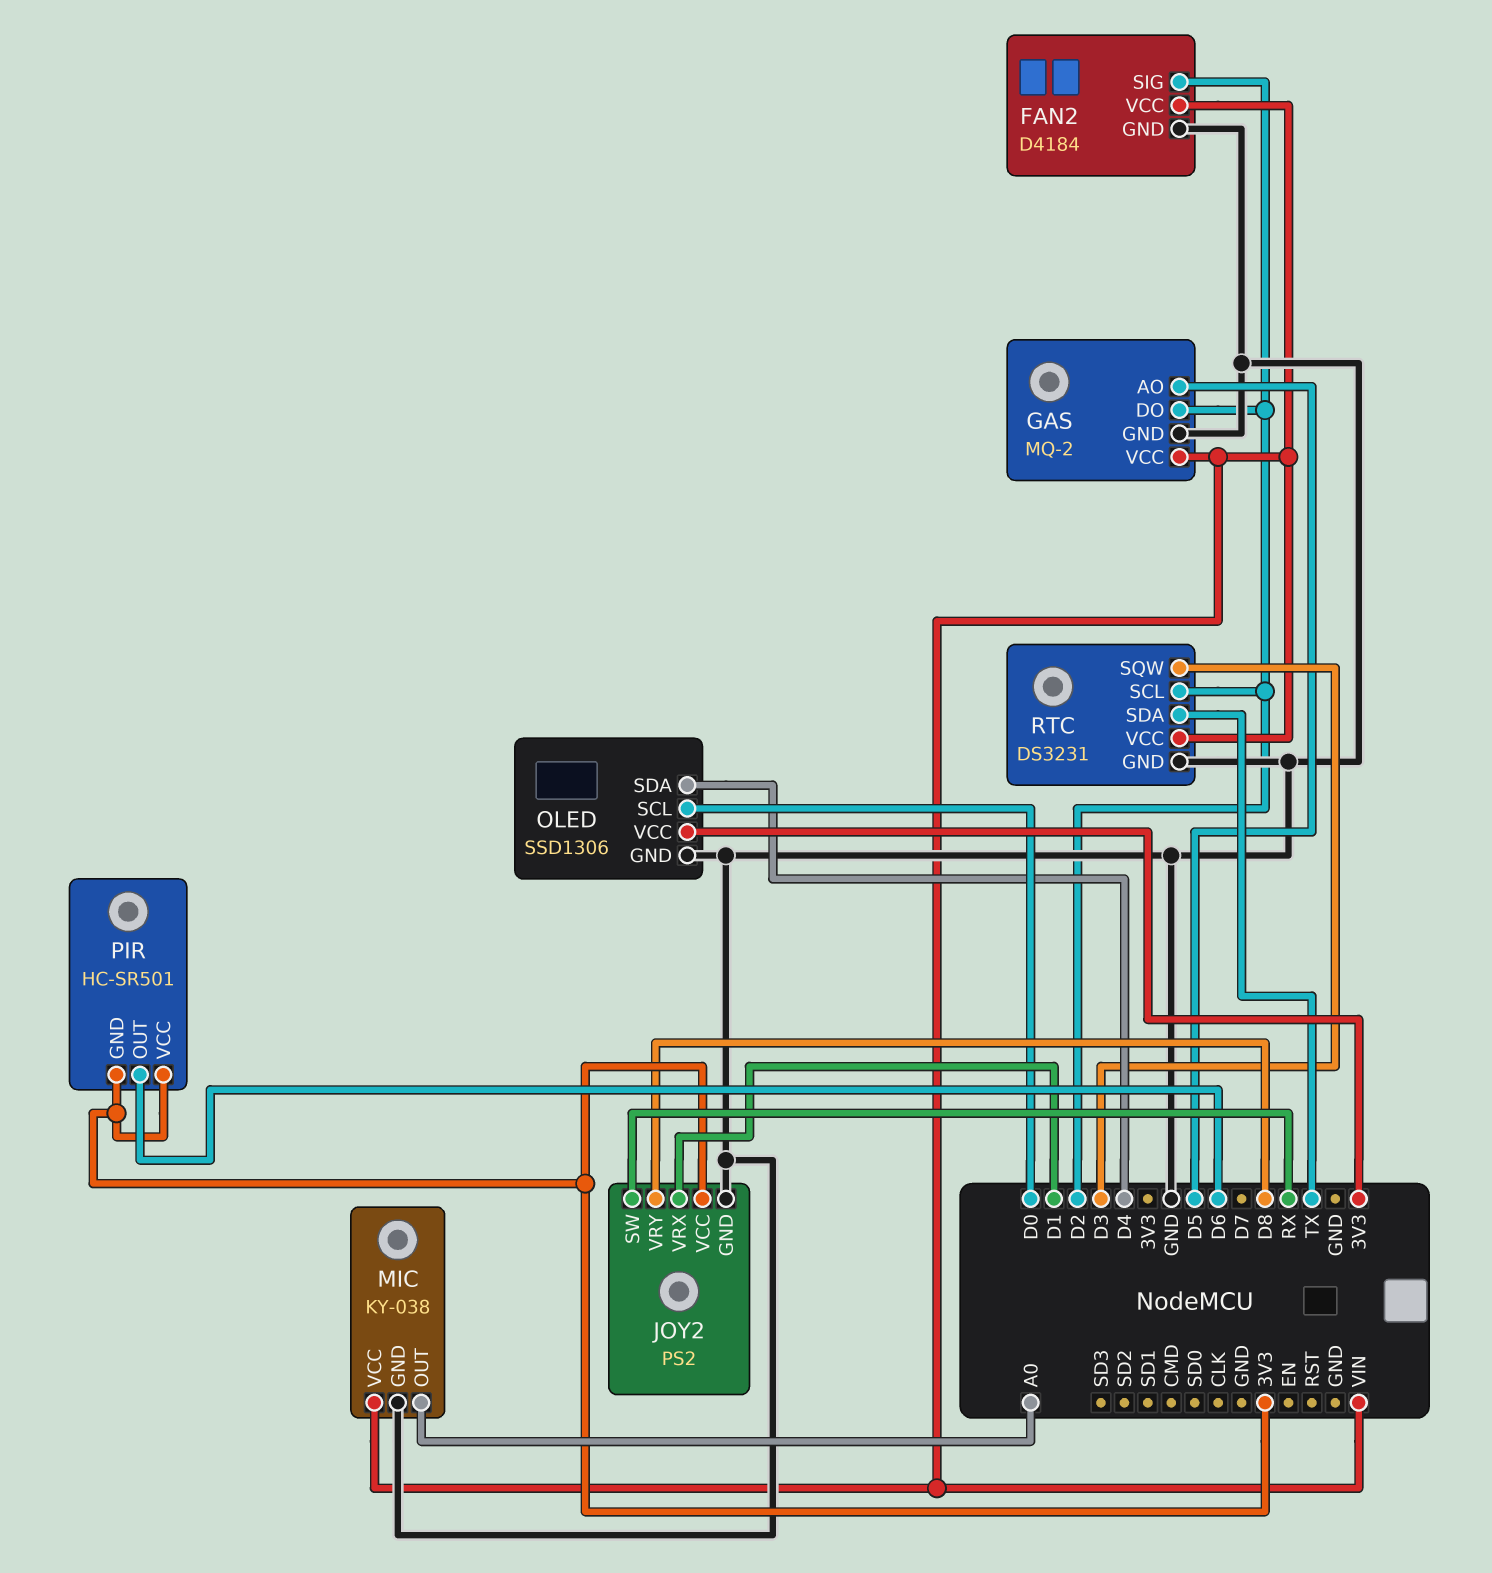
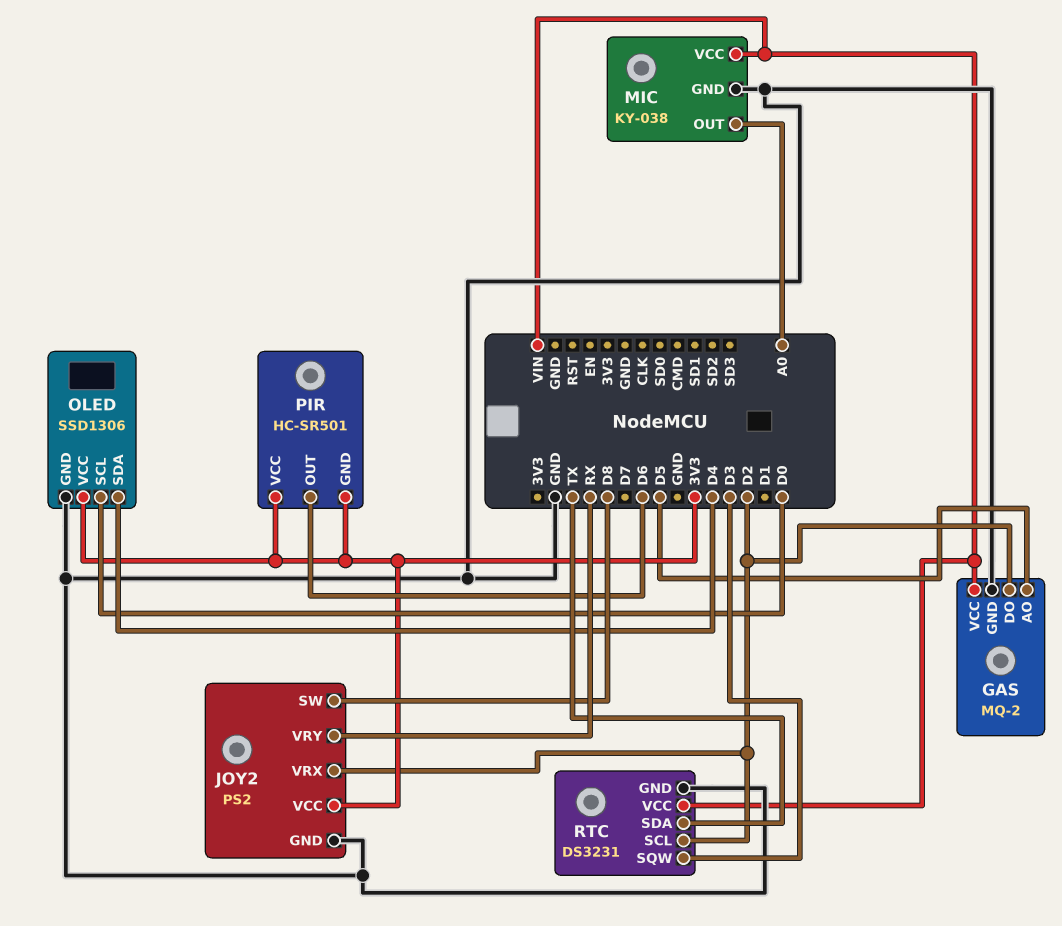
FAN2: D4184 -> none
FAN2 pin GND: GND -> none
FAN2 pin SIG: D2 -> none
FAN2 pin VCC: VIN -> none
JOY2 pin SW: RX -> D8
JOY2 pin VRX: D1 -> D2
JOY2 pin VRY: D8 -> RX

